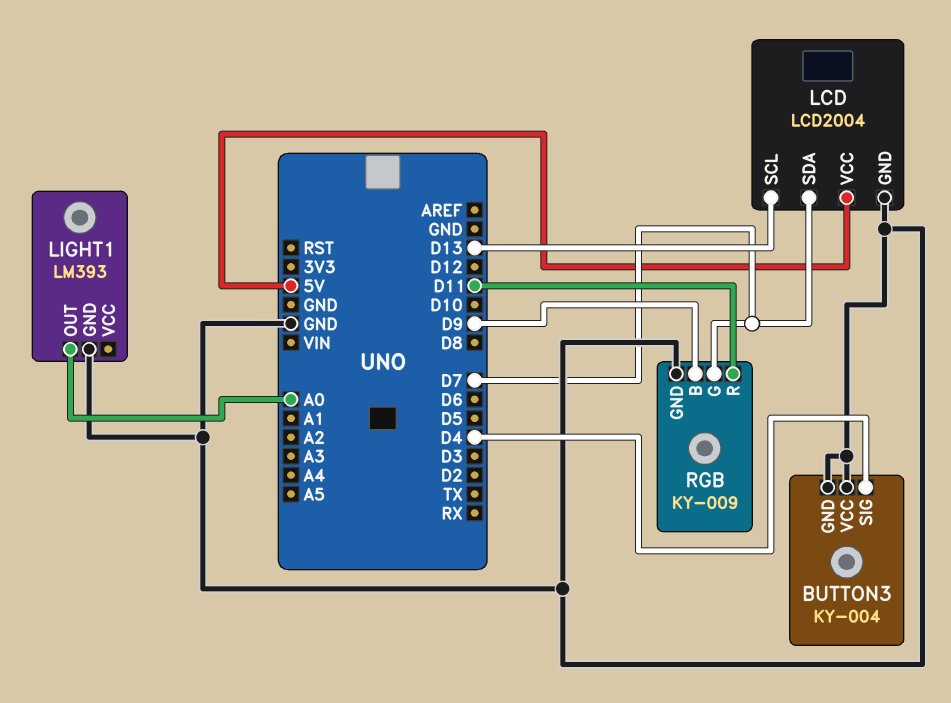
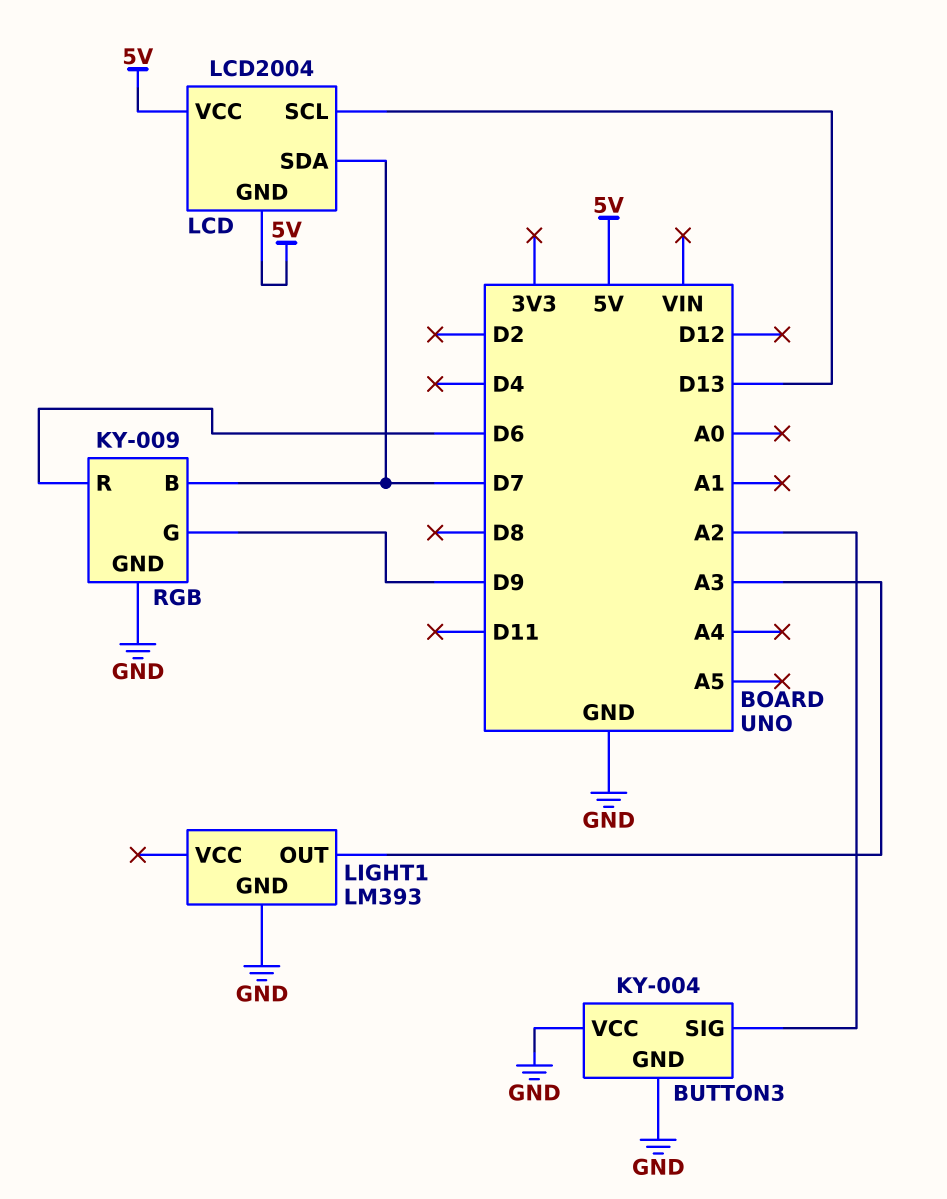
BUTTON3 pin SIG: D4 -> A2
LCD pin GND: GND -> 5V
LIGHT1 pin OUT: A0 -> A3
RGB pin B: D9 -> D7
RGB pin G: D7 -> D9
RGB pin R: D11 -> D6

